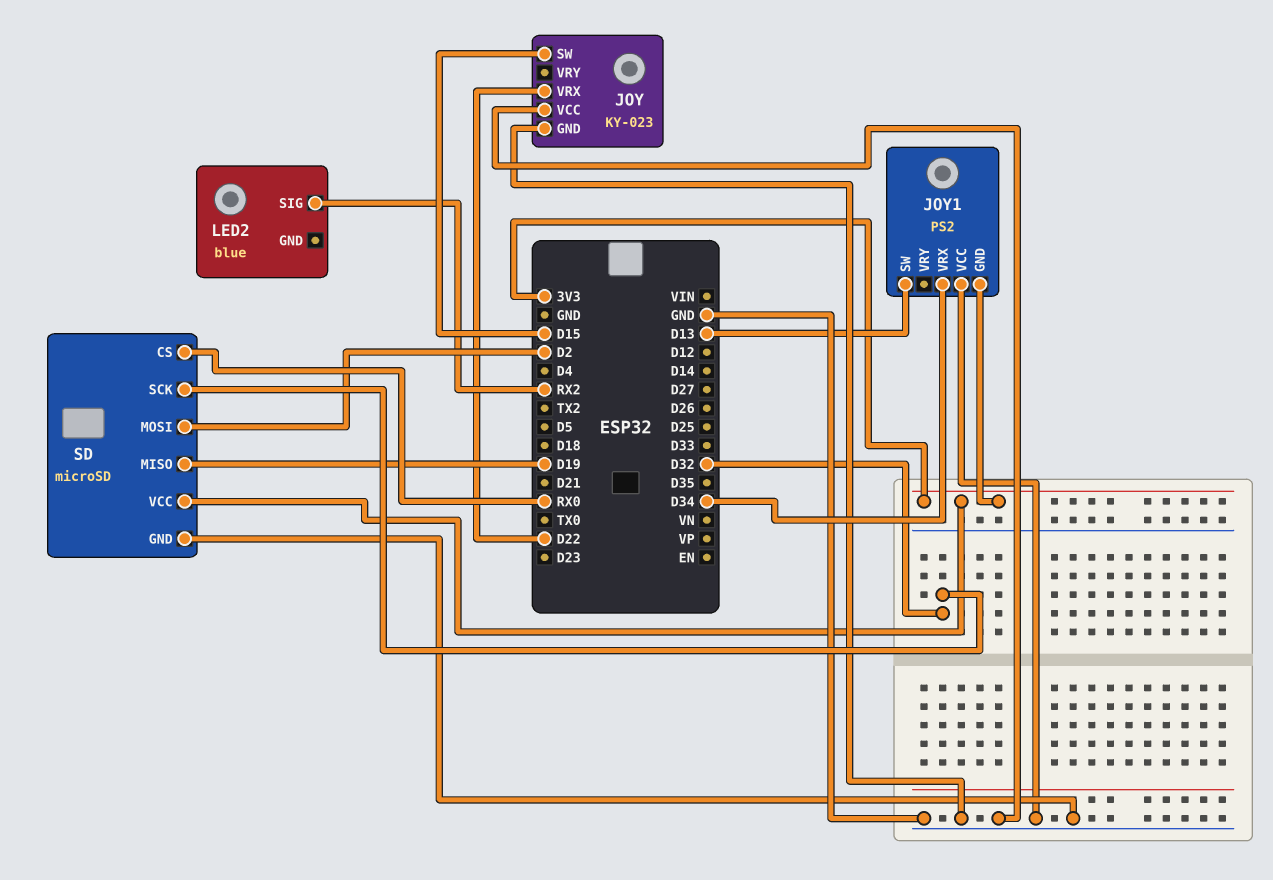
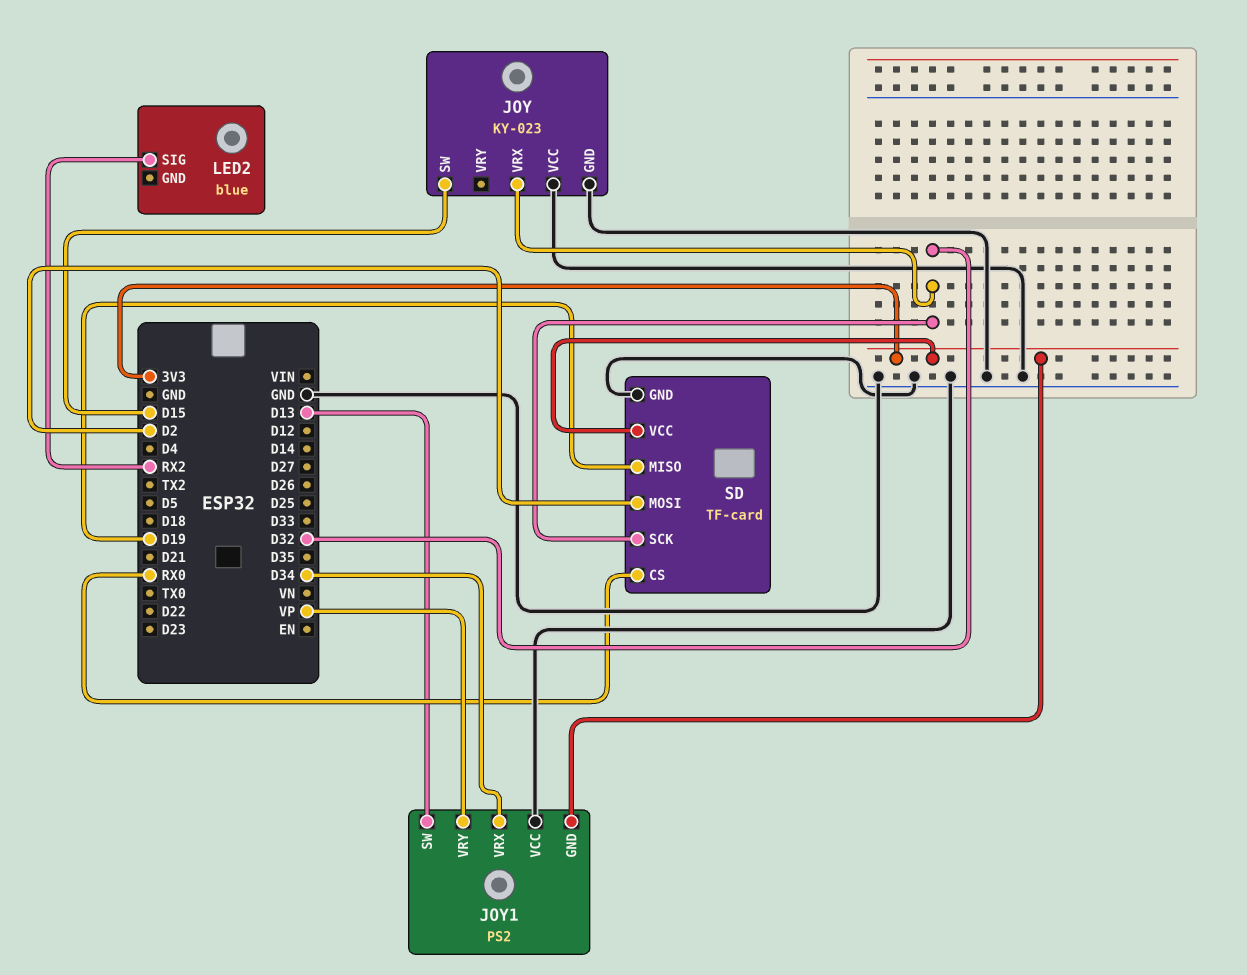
JOY pin VRX: D22 -> D32
JOY1 pin VRY: none -> VP
SD: microSD -> TF-card

